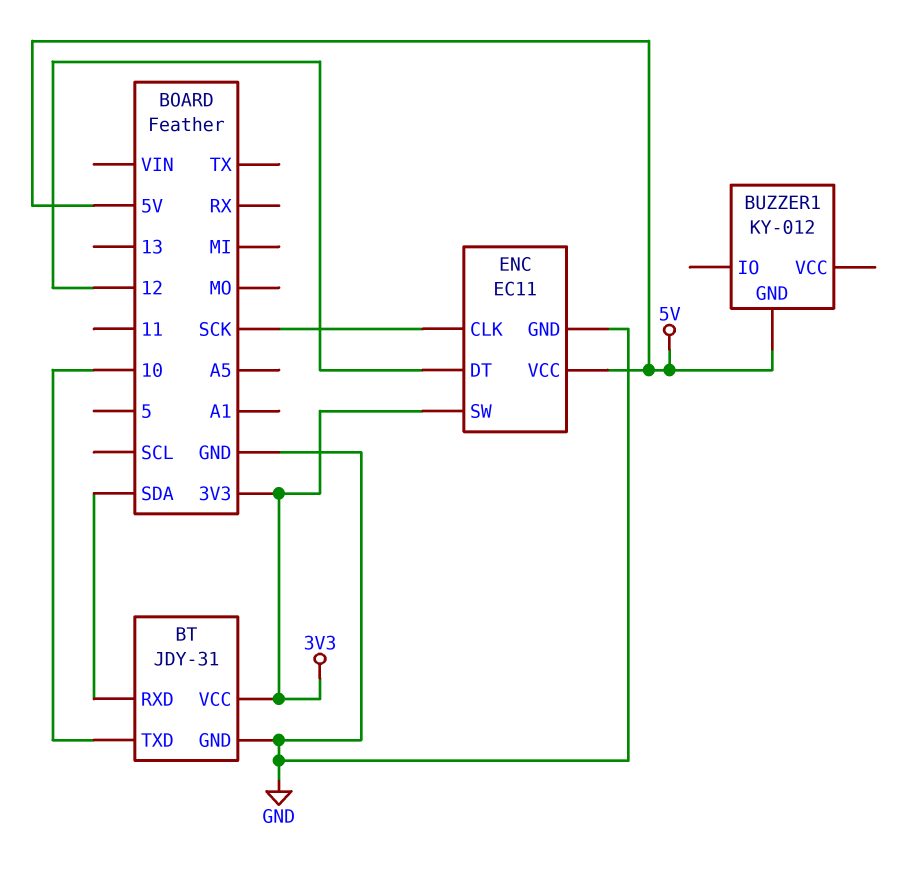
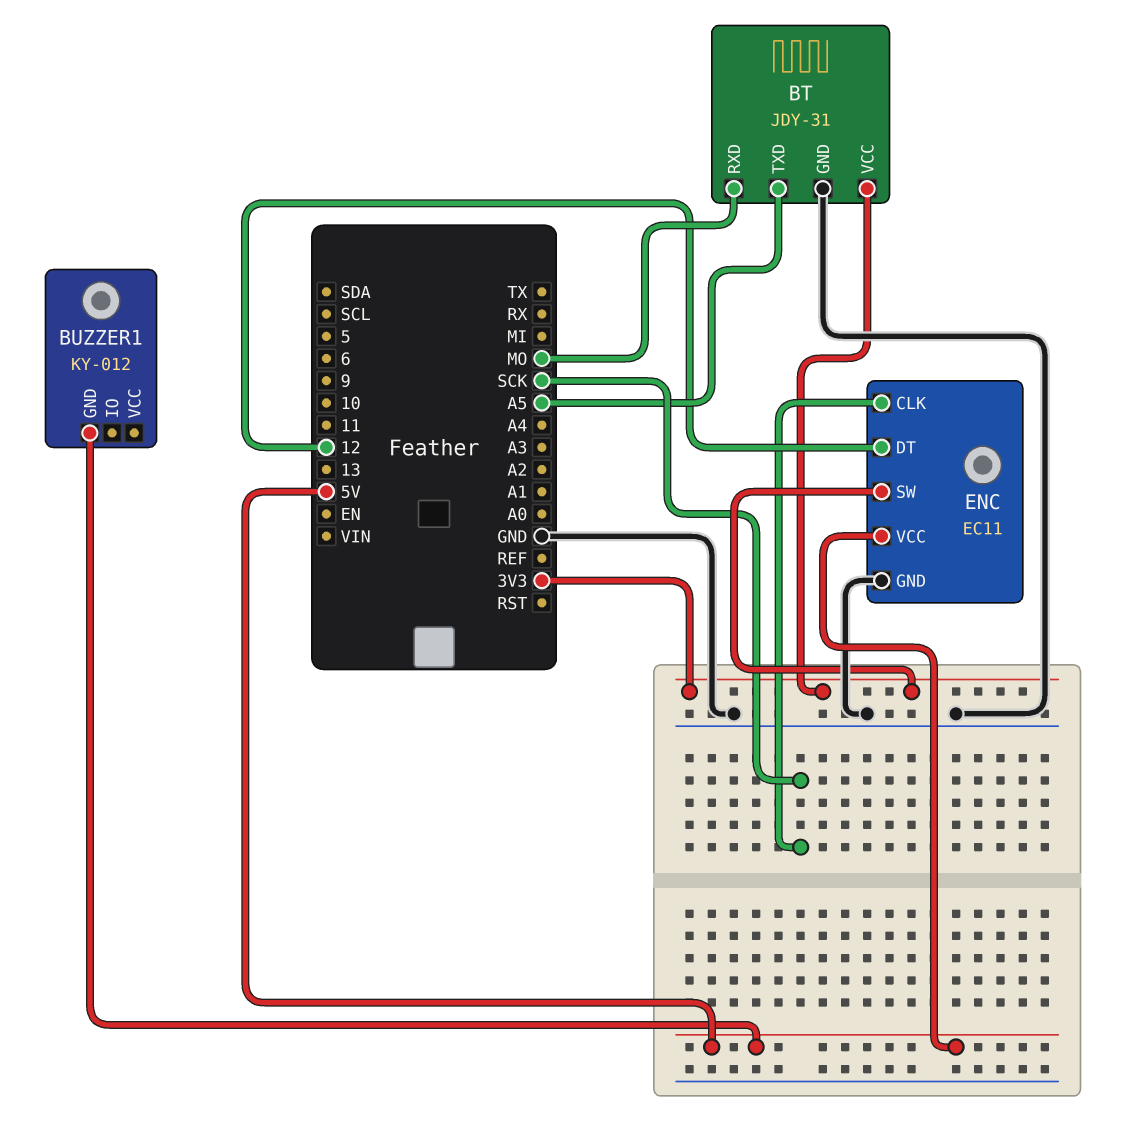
BT pin RXD: SDA -> MO
BT pin TXD: 10 -> A5

